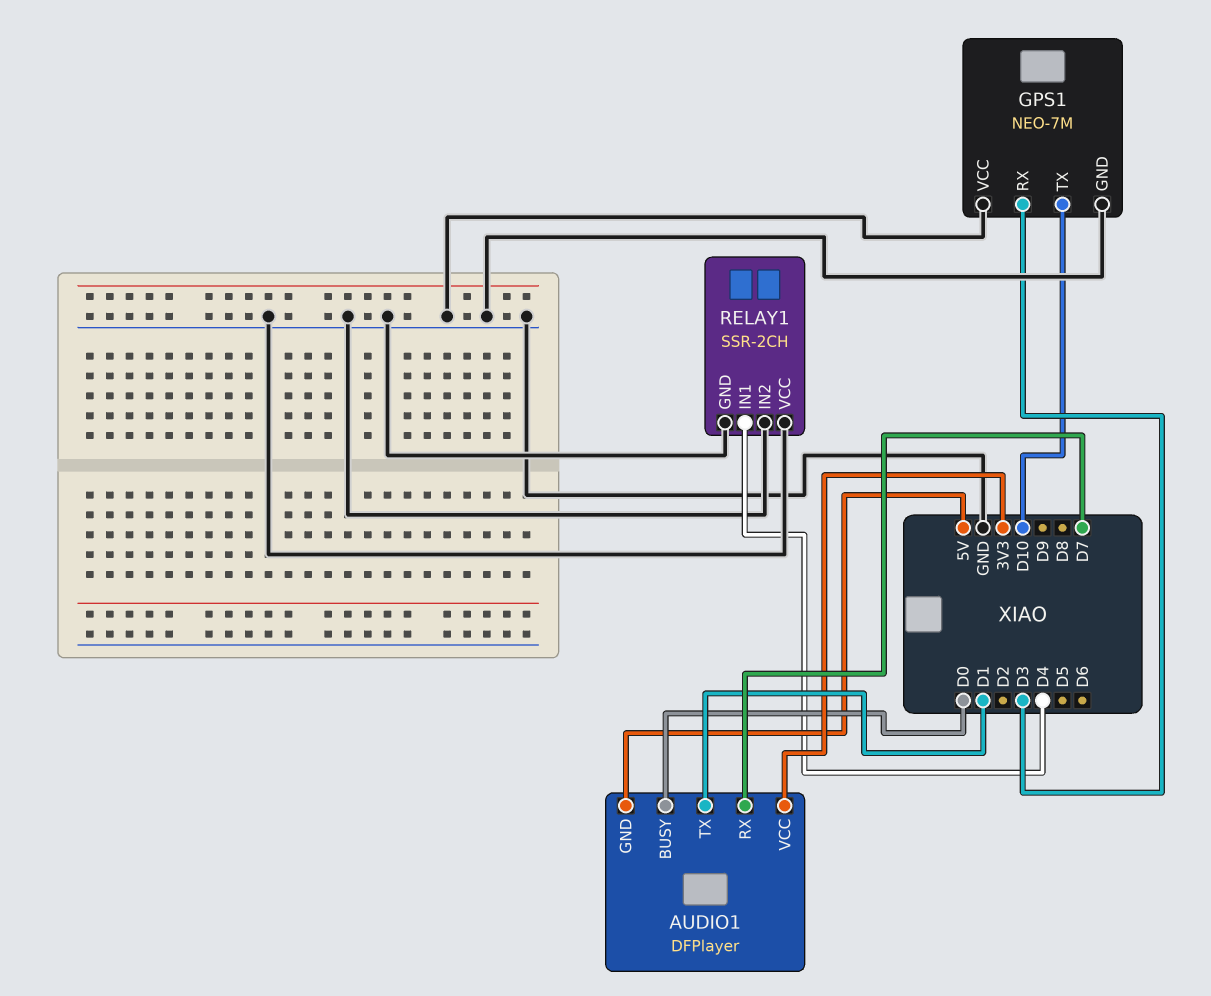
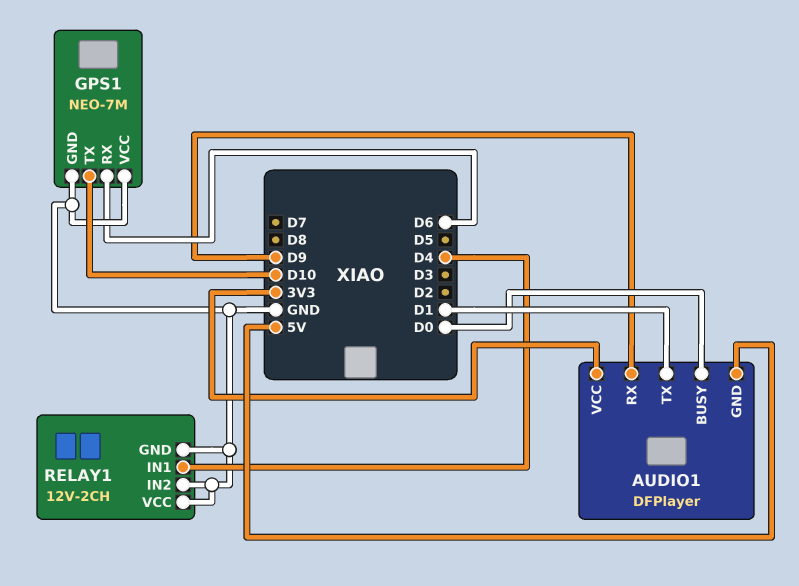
AUDIO1 pin RX: D7 -> D9
GPS1 pin RX: D3 -> D6
RELAY1: SSR-2CH -> 12V-2CH

